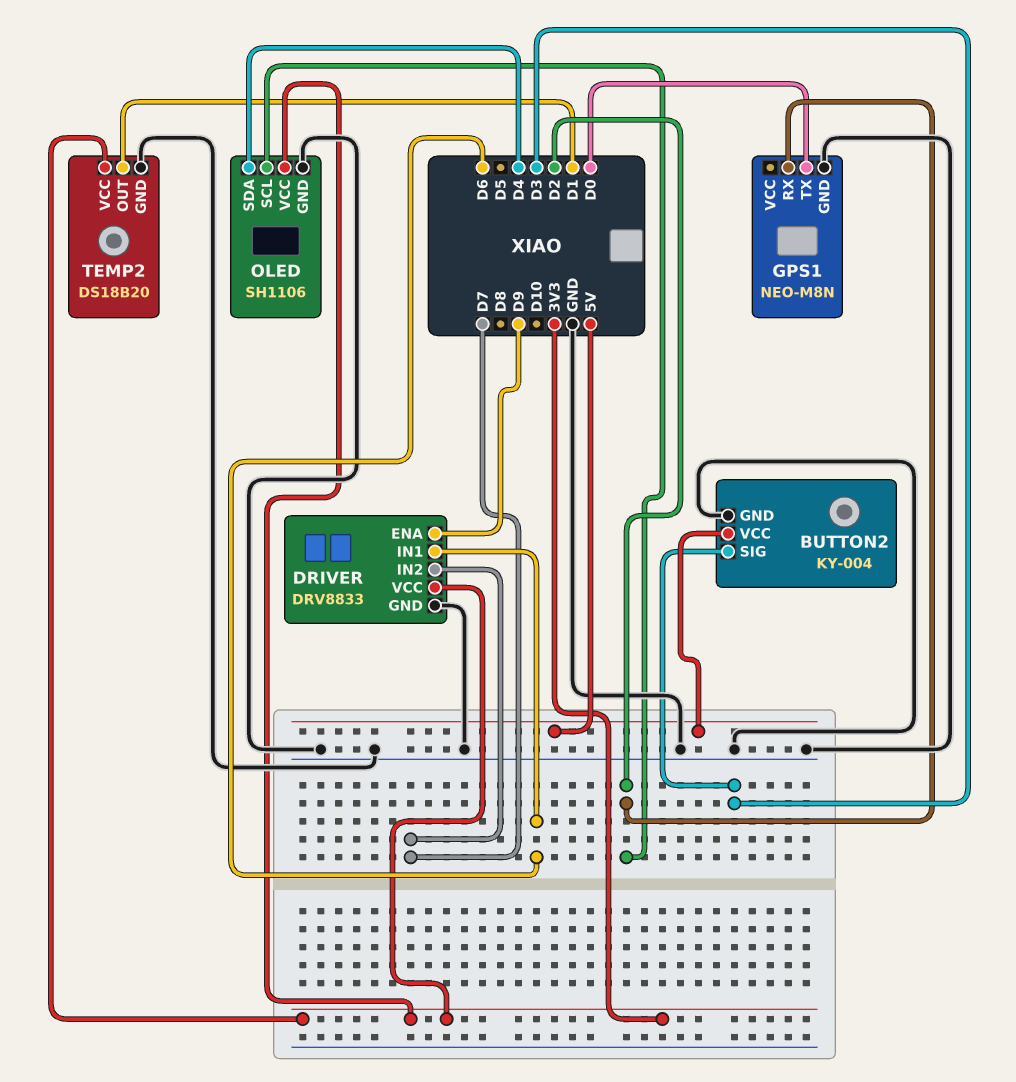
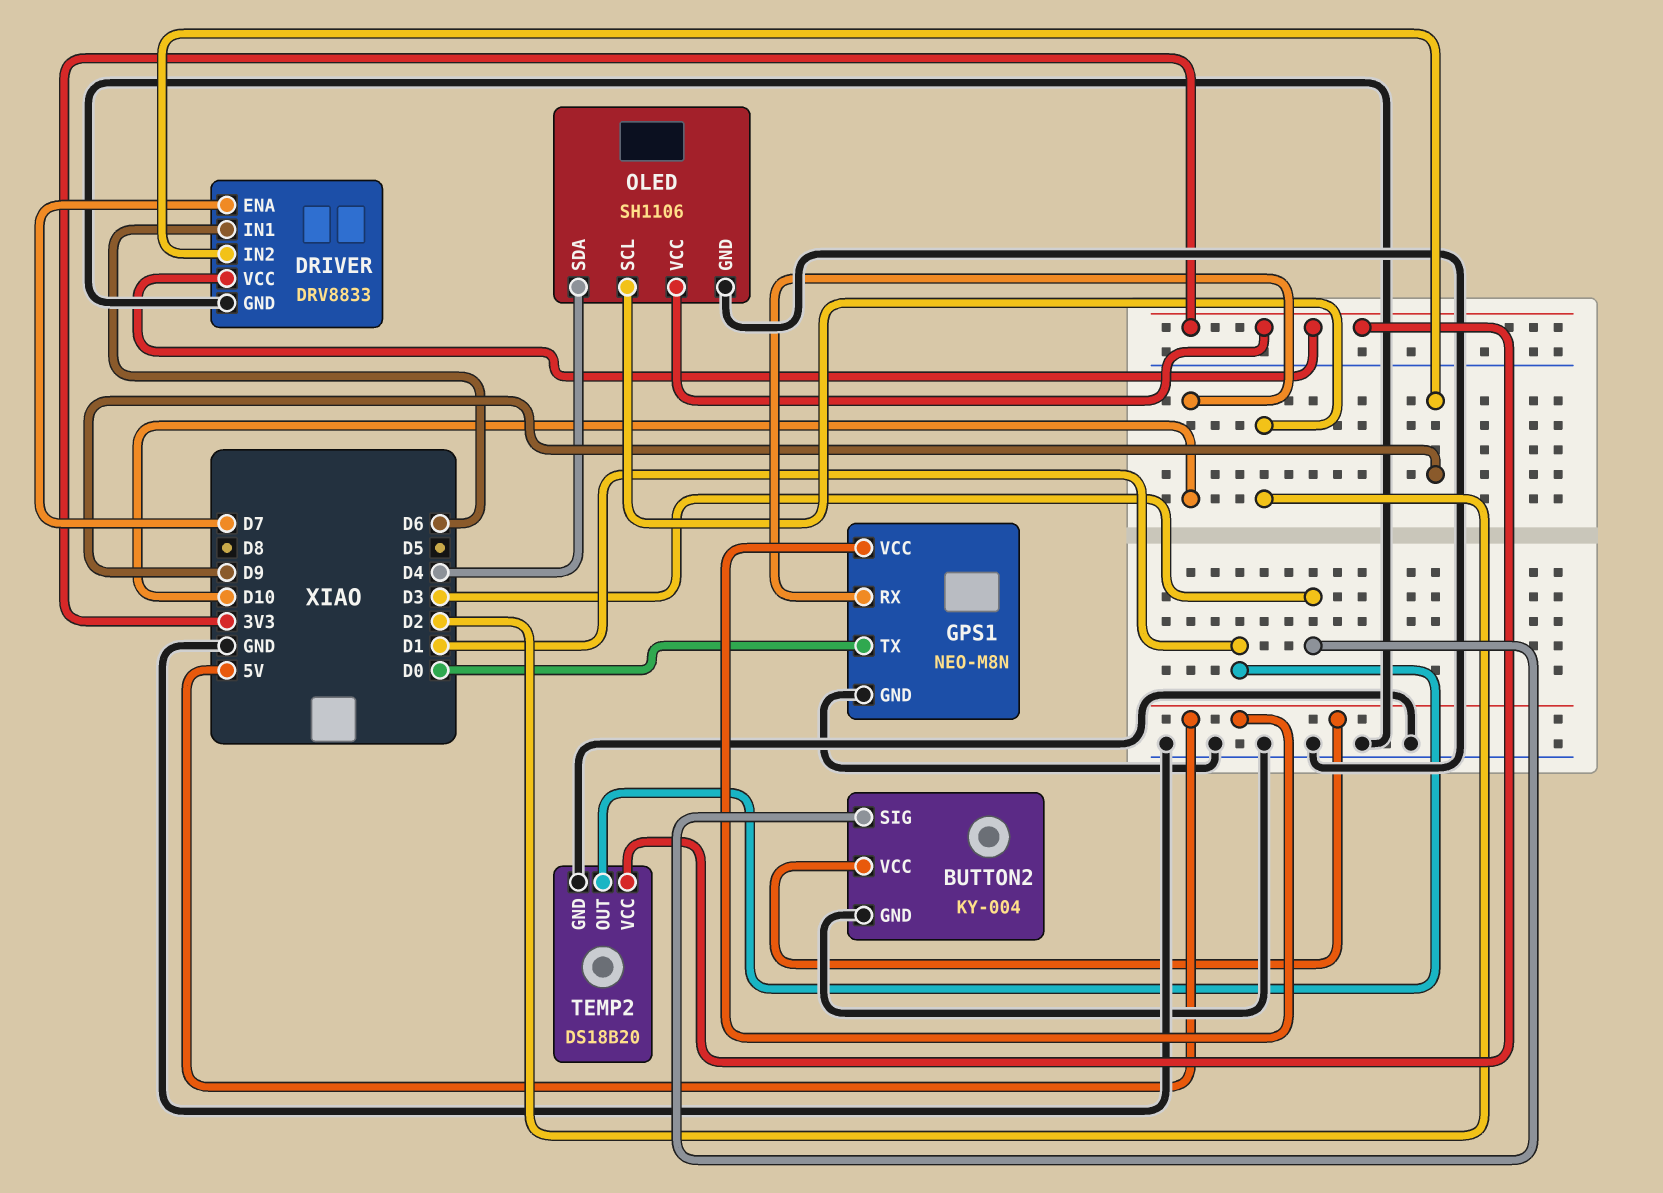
DRIVER pin ENA: D9 -> D7
DRIVER pin IN2: D7 -> D9
GPS1 pin RX: D2 -> D10
GPS1 pin VCC: none -> 5V

